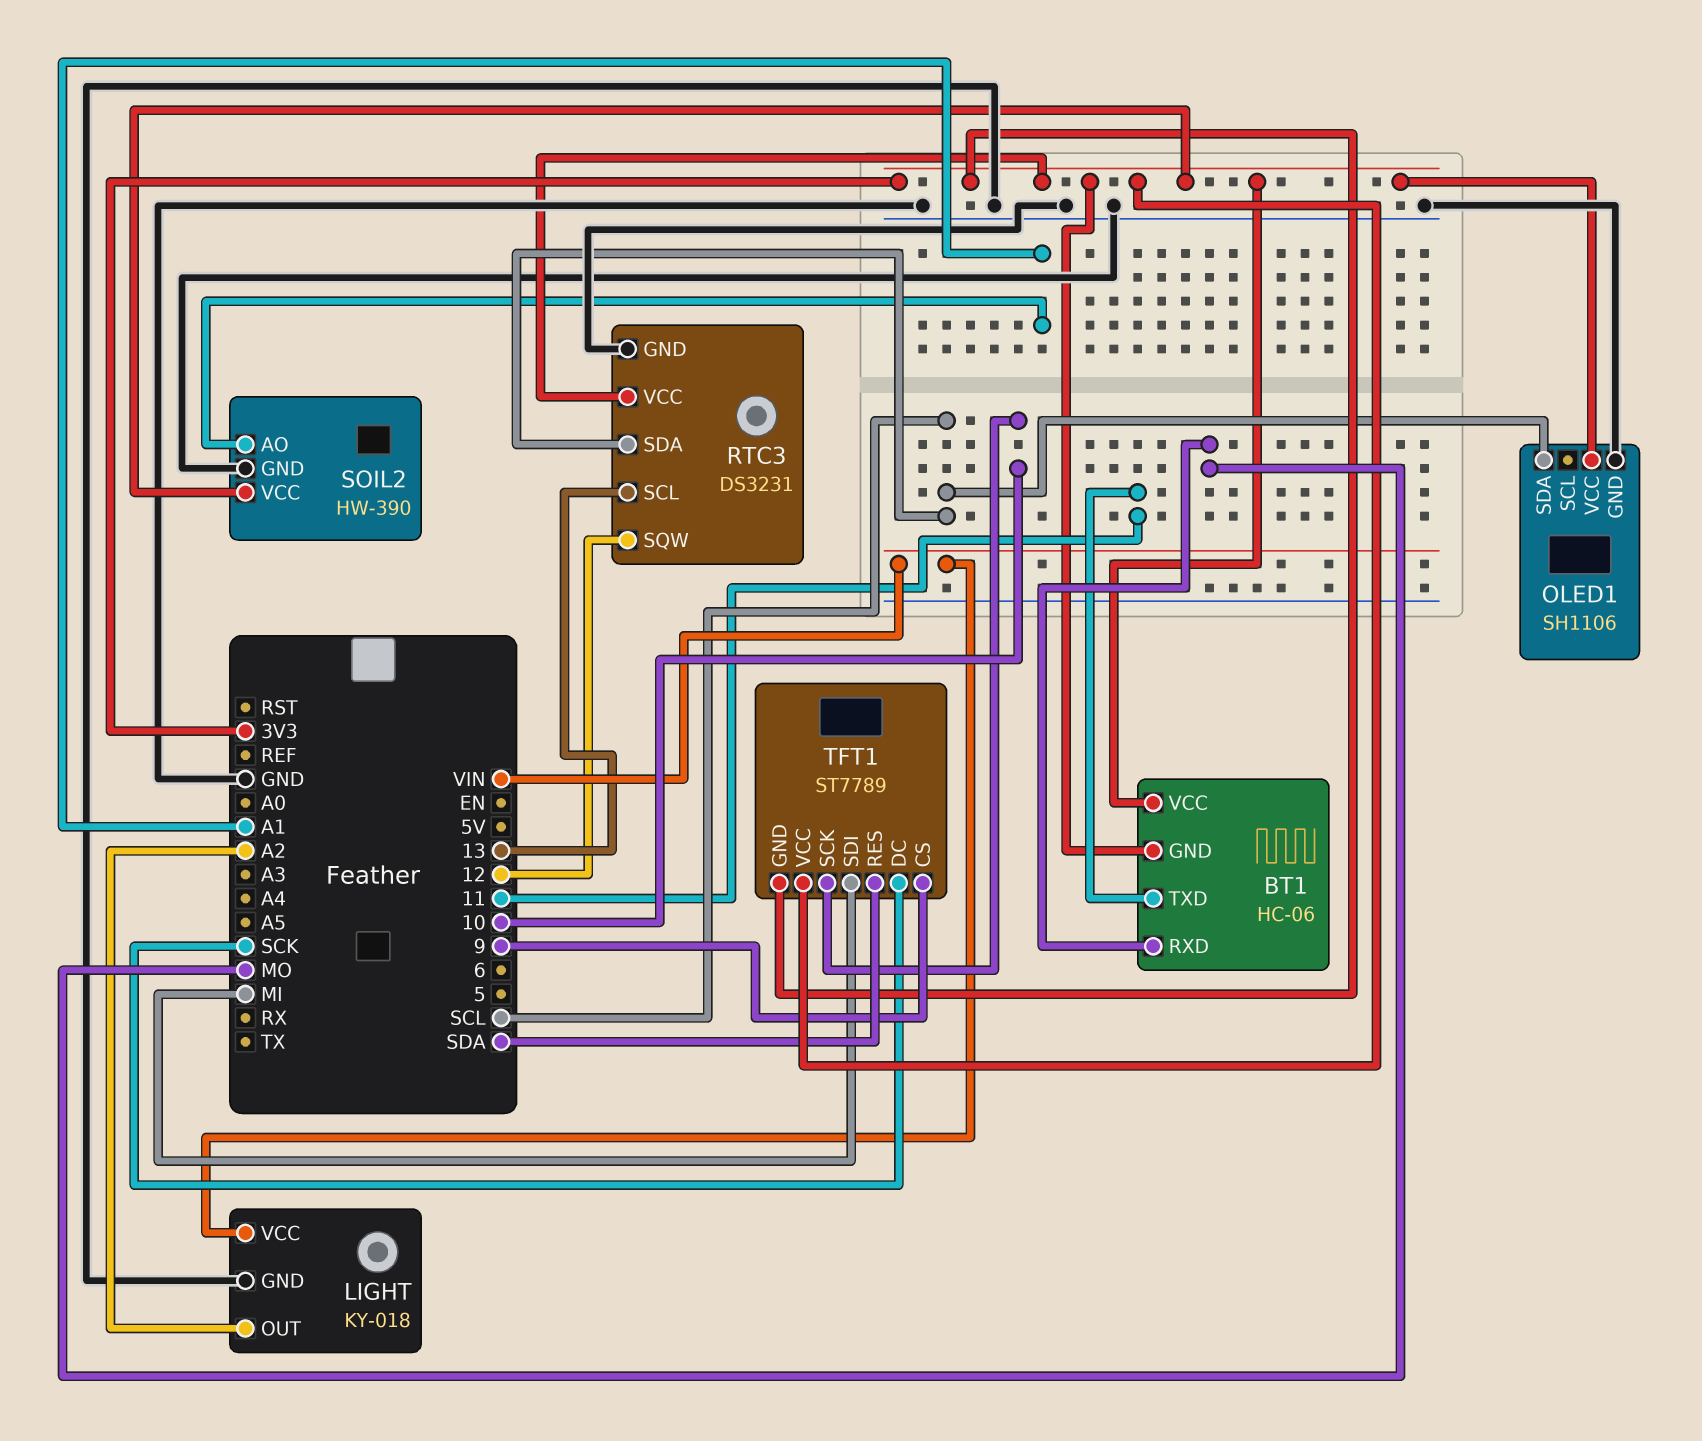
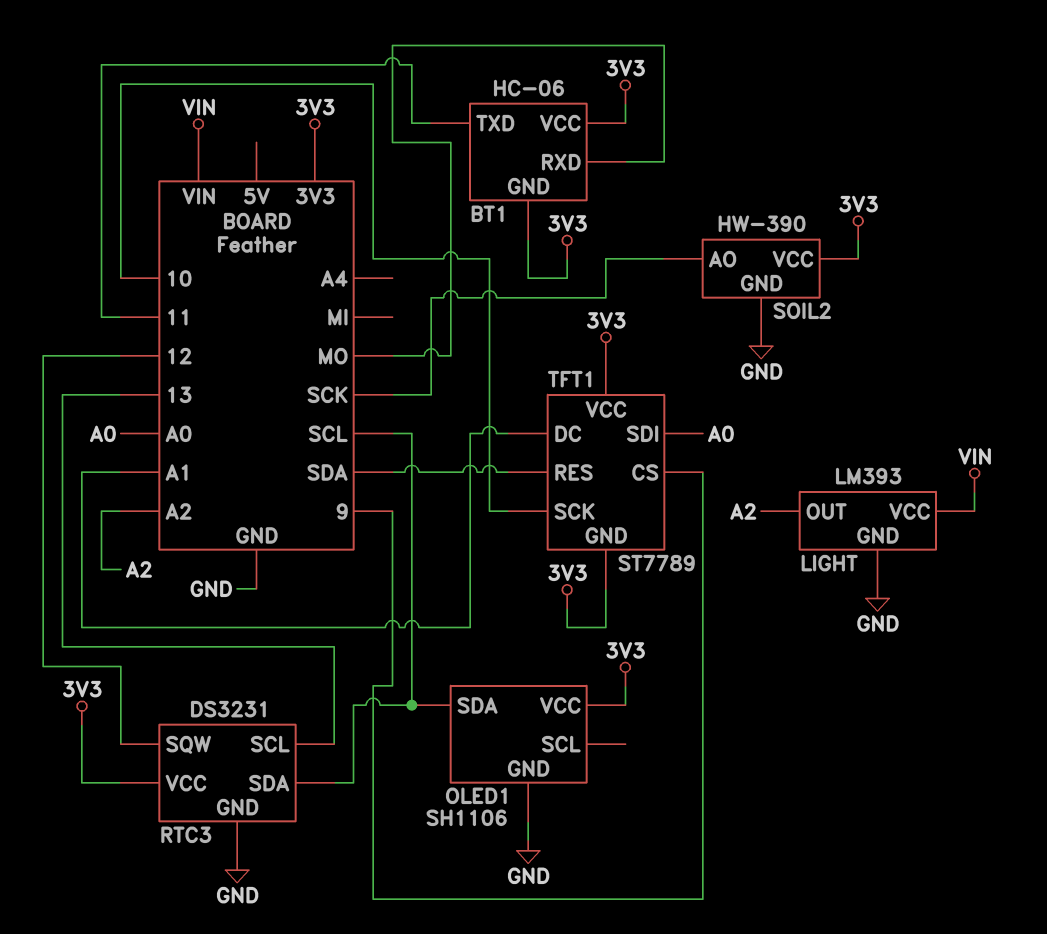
LIGHT: KY-018 -> LM393
SOIL2 pin AO: A1 -> SCK
TFT1 pin DC: SCK -> A1
TFT1 pin SDI: MI -> A0

